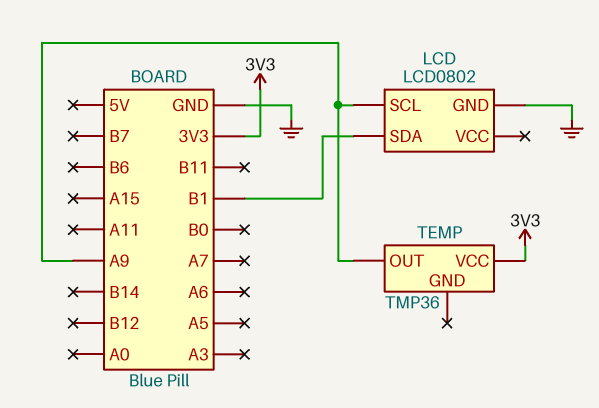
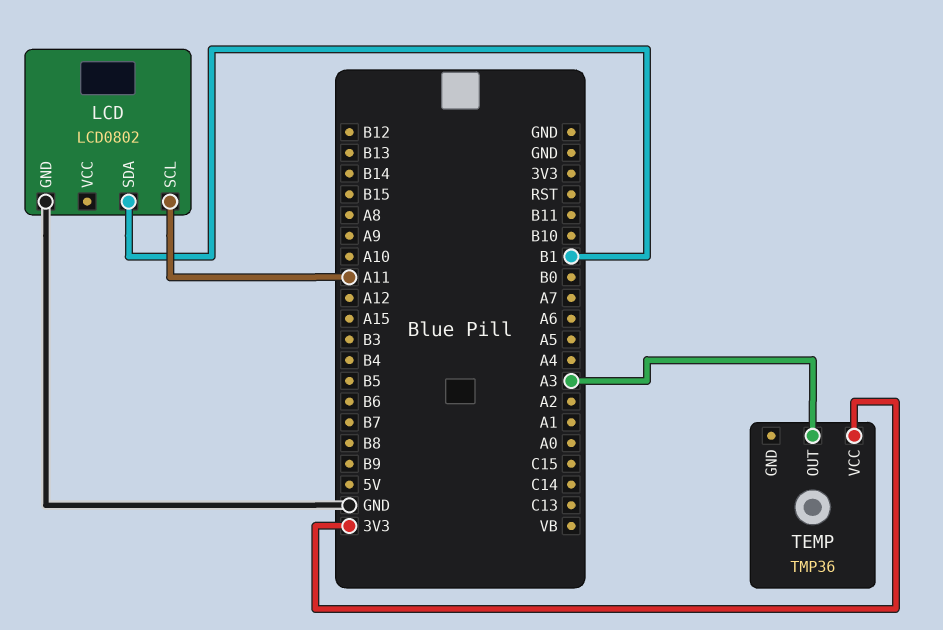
LCD pin SCL: A9 -> A11
TEMP pin OUT: A9 -> A3

